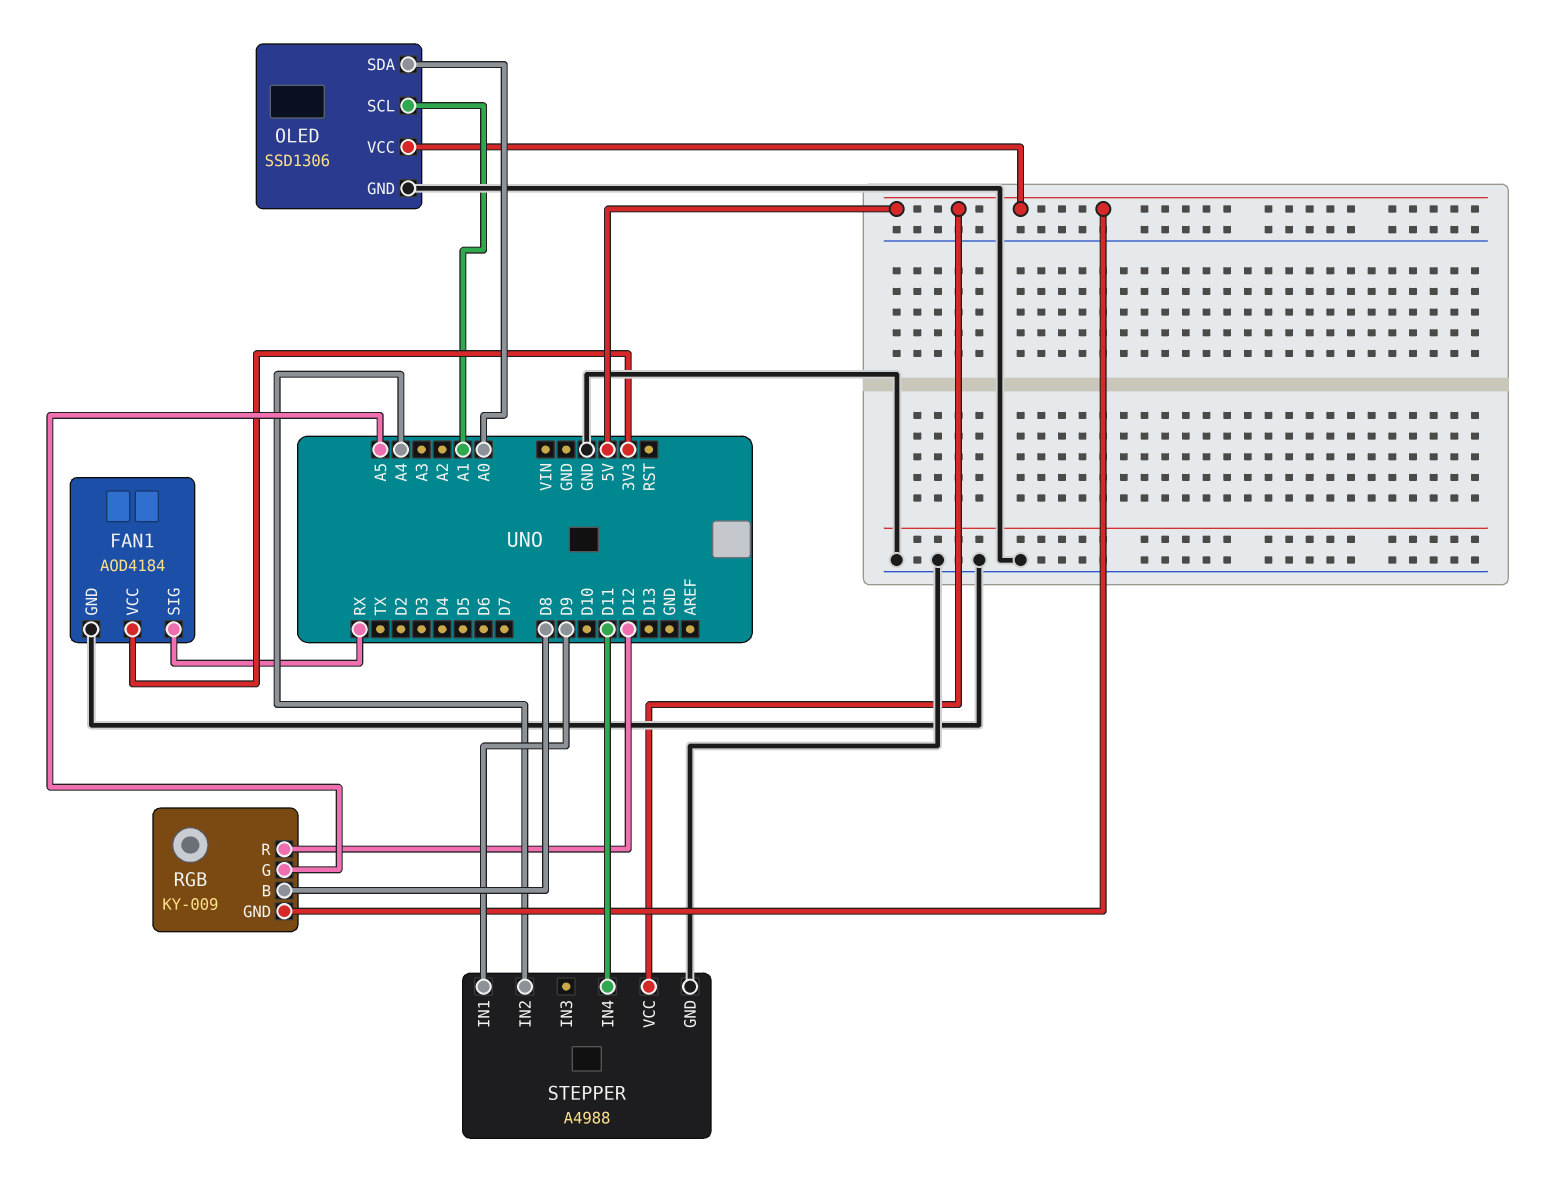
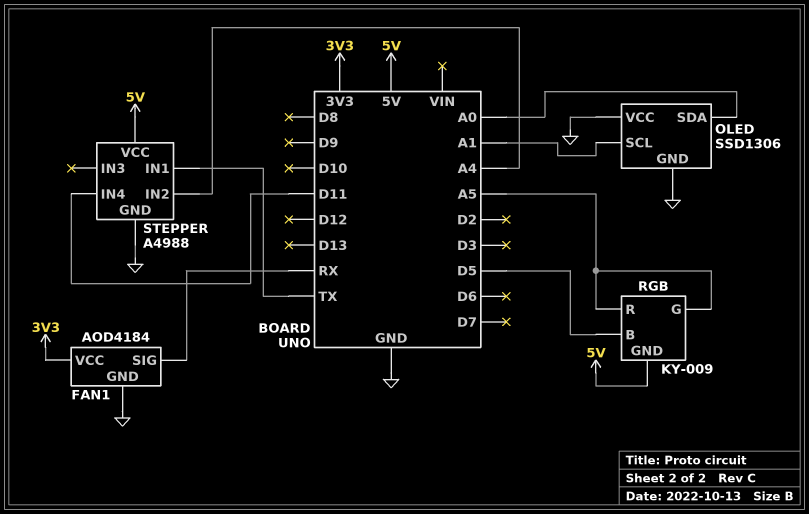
OLED pin VCC: 5V -> GND
RGB pin B: D8 -> D5
RGB pin R: D12 -> A5
STEPPER pin IN1: D9 -> TX

